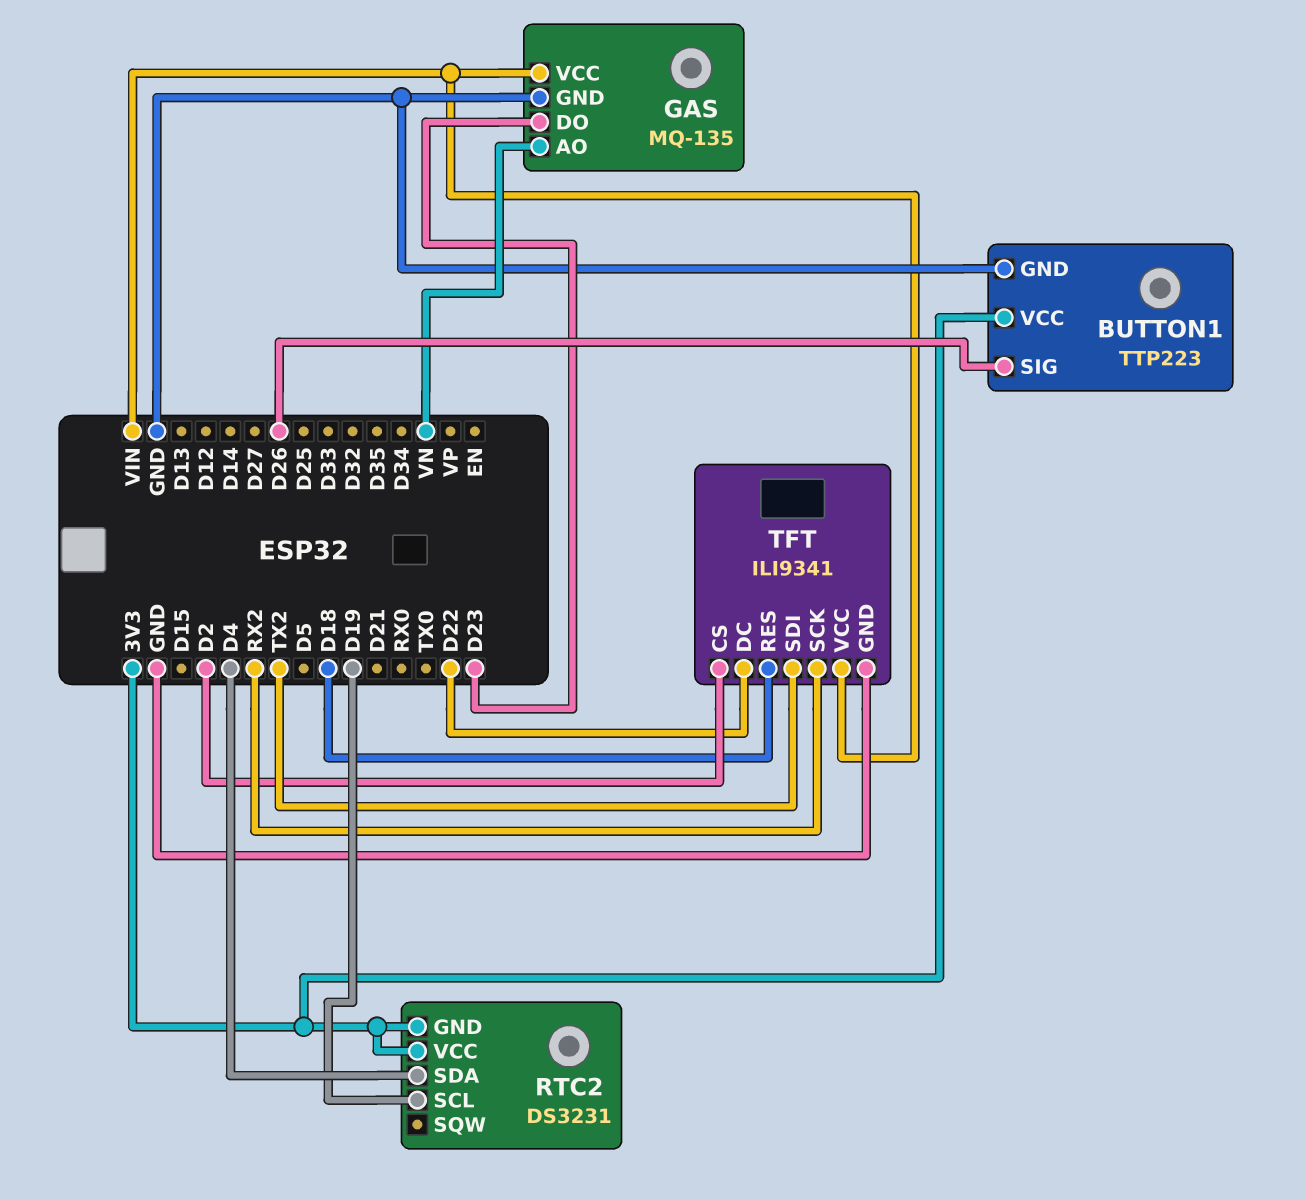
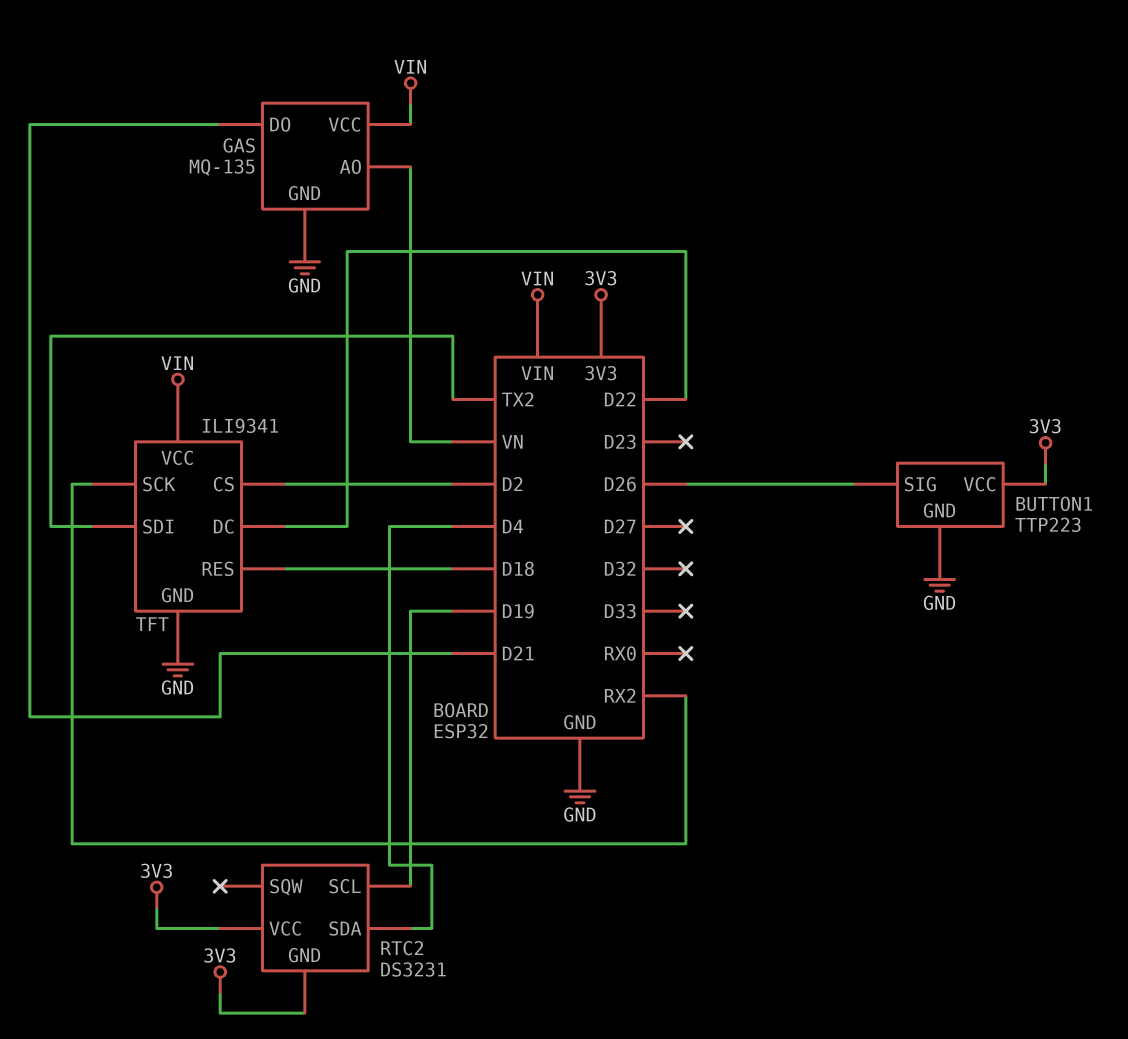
GAS pin DO: D23 -> D21

